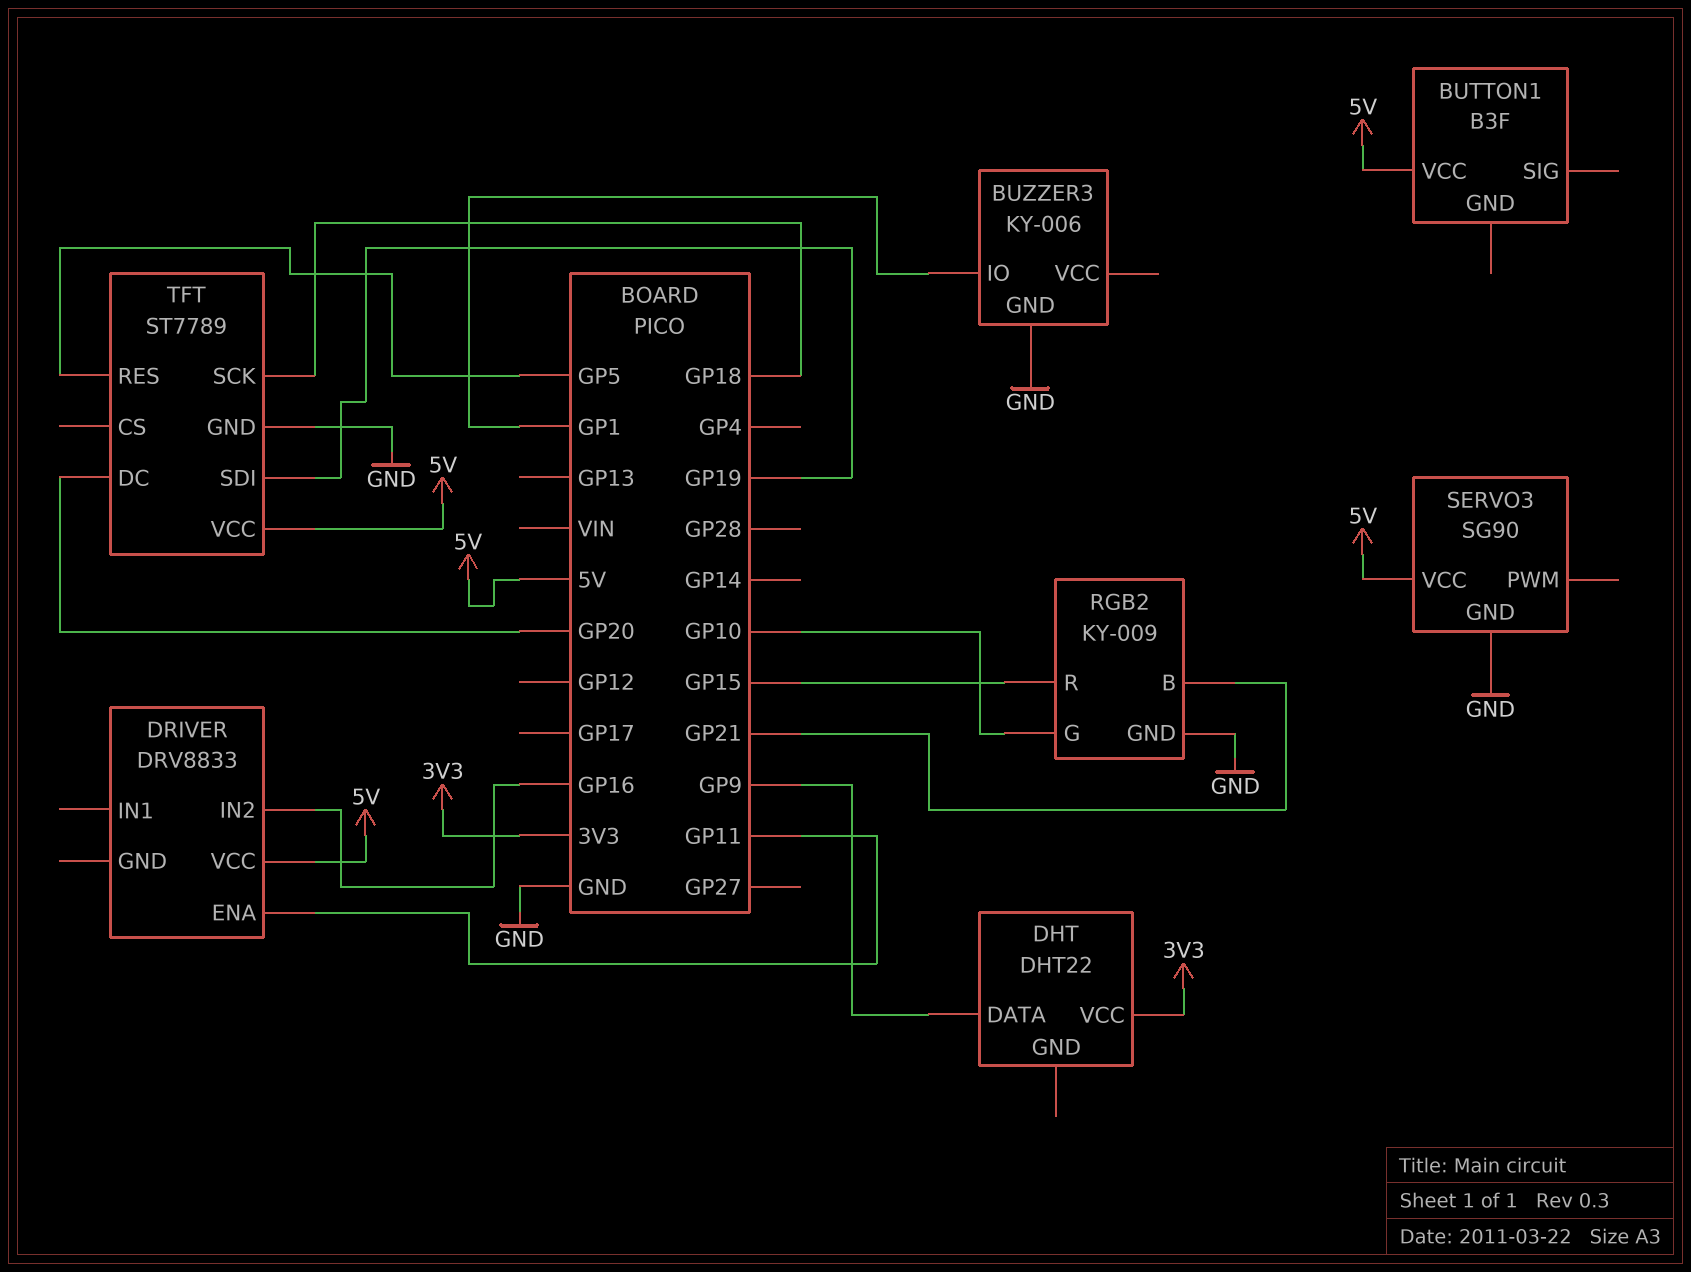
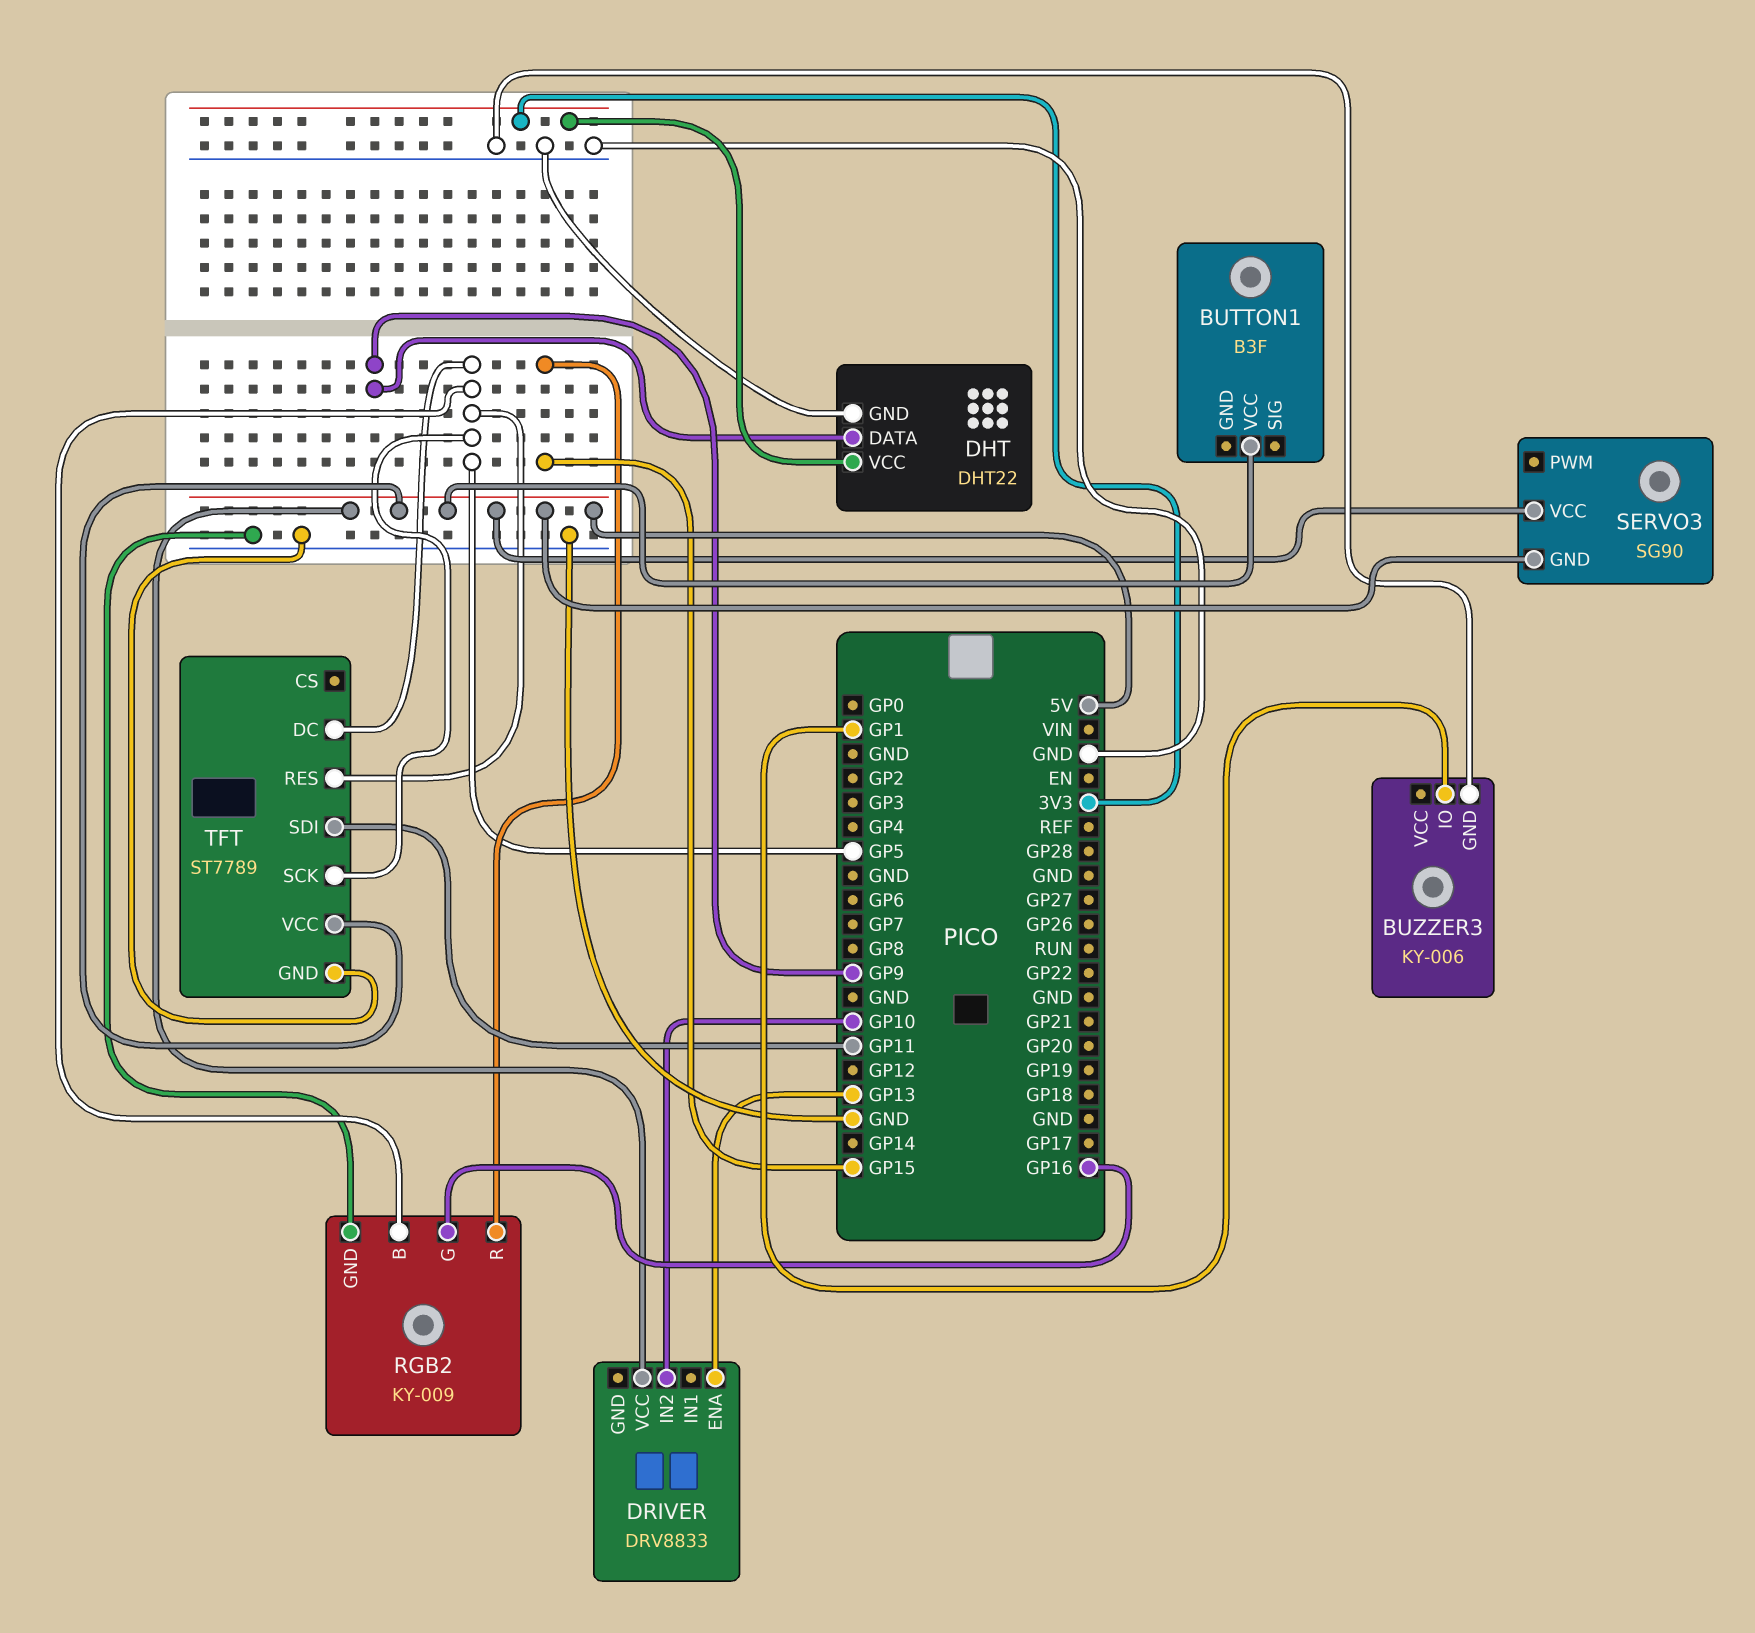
DHT pin GND: none -> GND
DRIVER pin ENA: GP11 -> GP13
DRIVER pin IN2: GP16 -> GP10
RGB2 pin B: GP21 -> GP5
RGB2 pin G: GP10 -> GP16
SERVO3 pin GND: GND -> 5V
TFT pin DC: GP20 -> GP5
TFT pin SCK: GP18 -> GP5
TFT pin SDI: GP19 -> GP11

